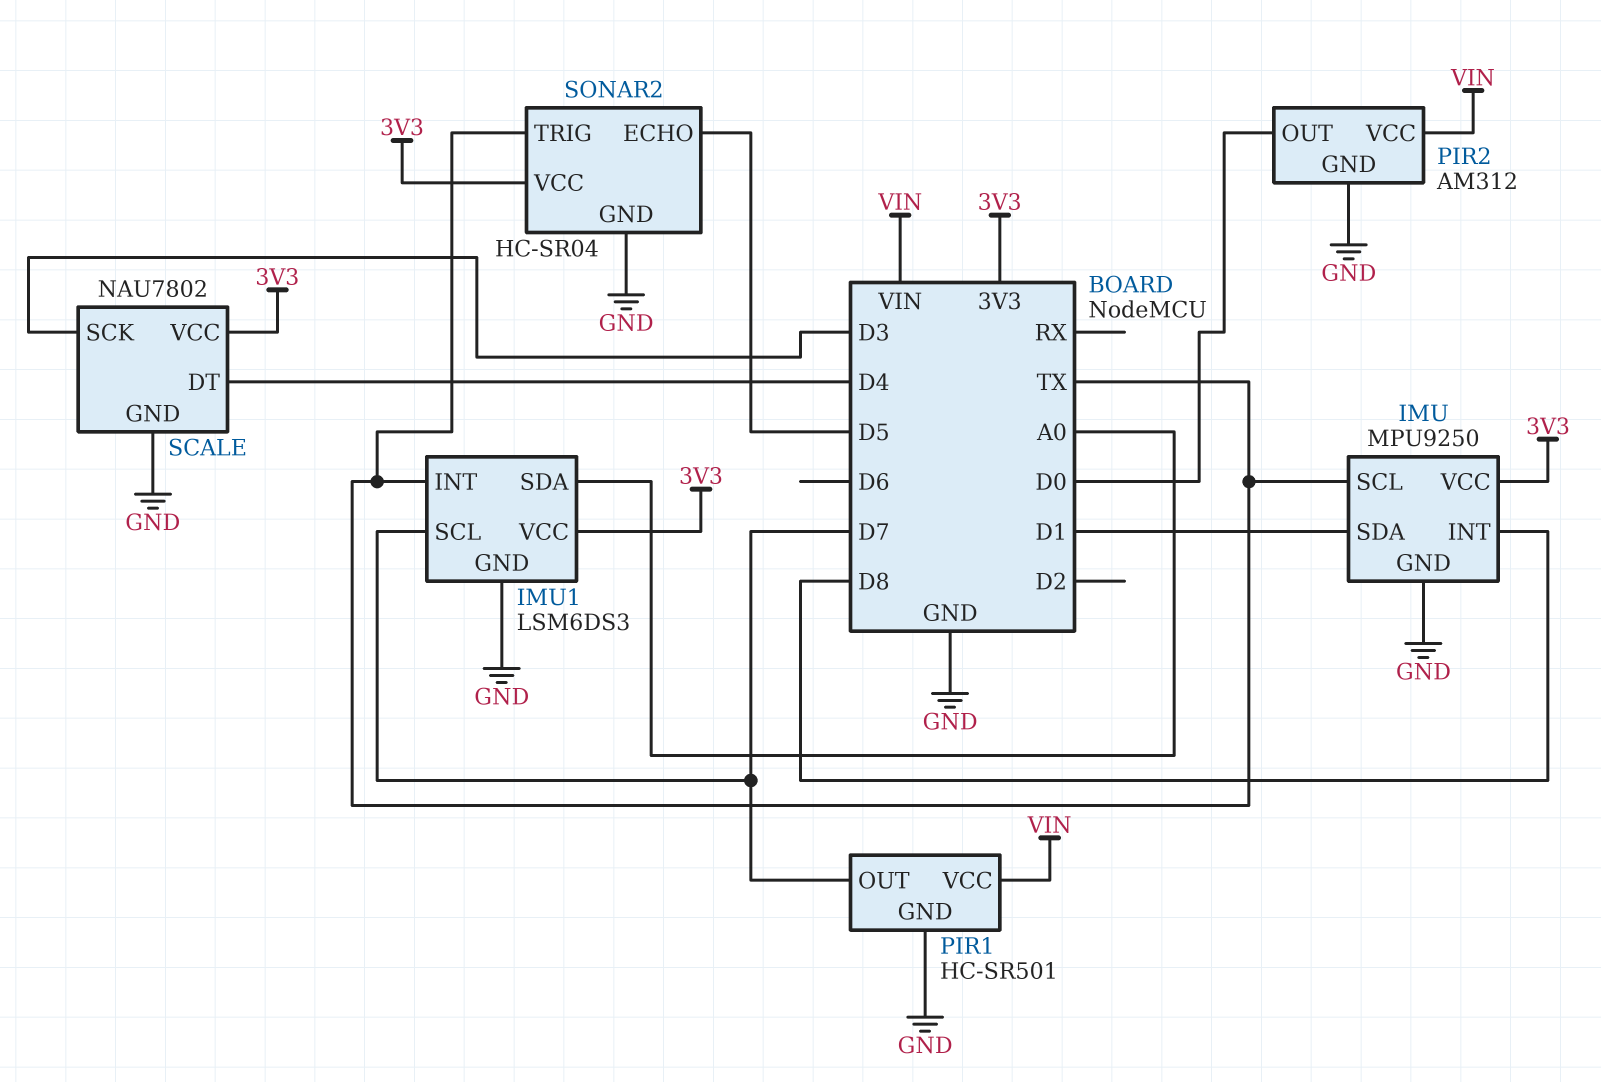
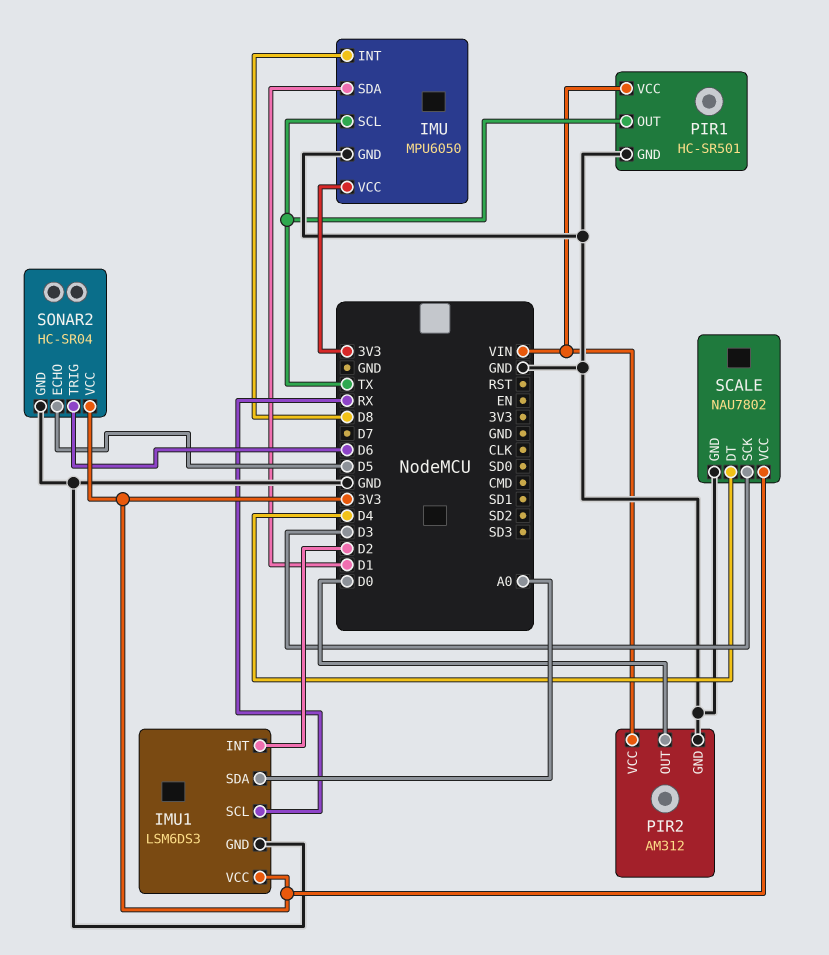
IMU: MPU9250 -> MPU6050
IMU1 pin INT: TX -> D2
IMU1 pin SCL: D7 -> RX
PIR1 pin OUT: D7 -> TX
SONAR2 pin TRIG: TX -> D6

